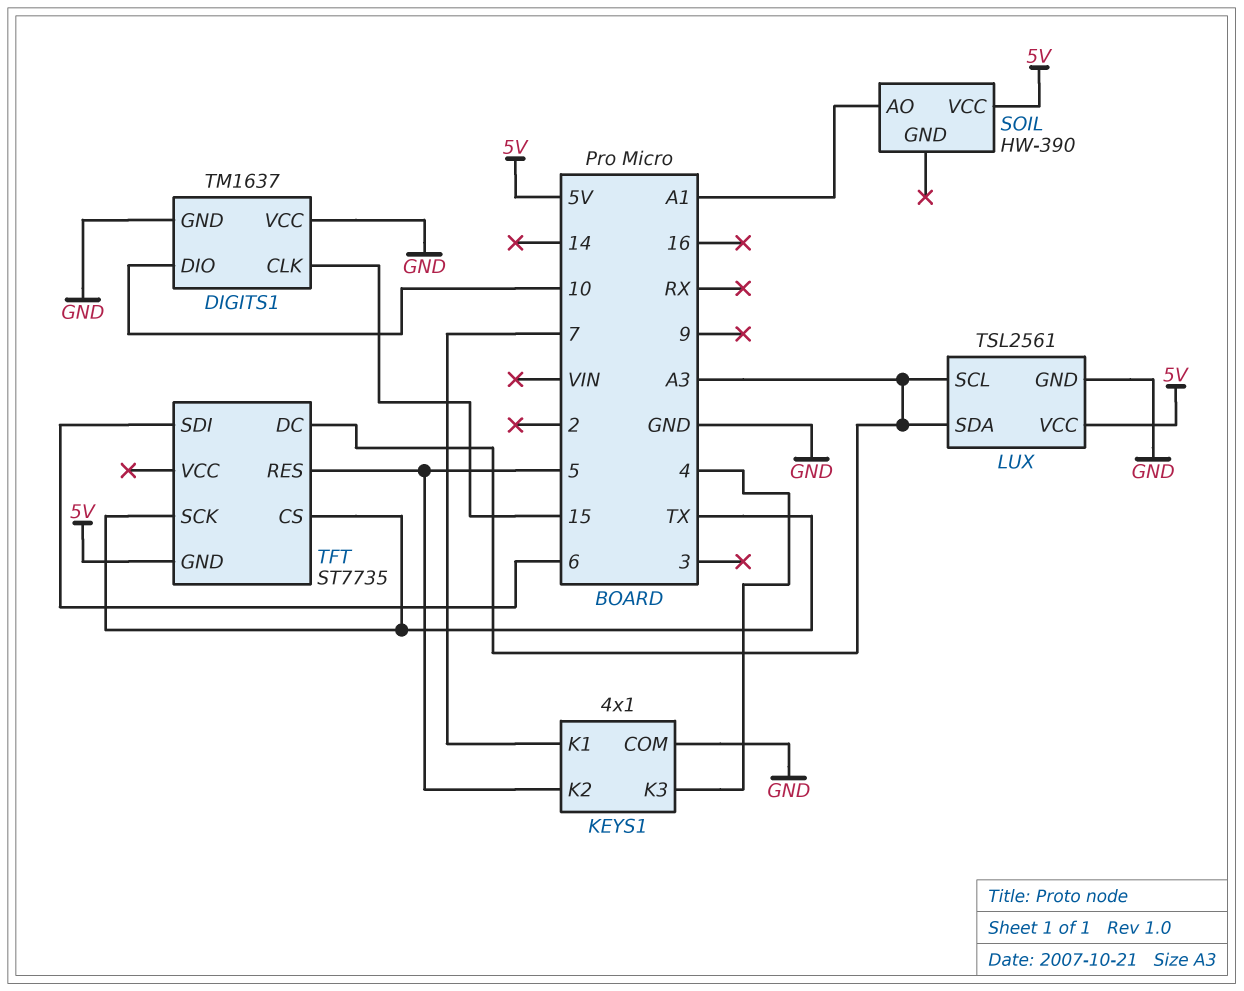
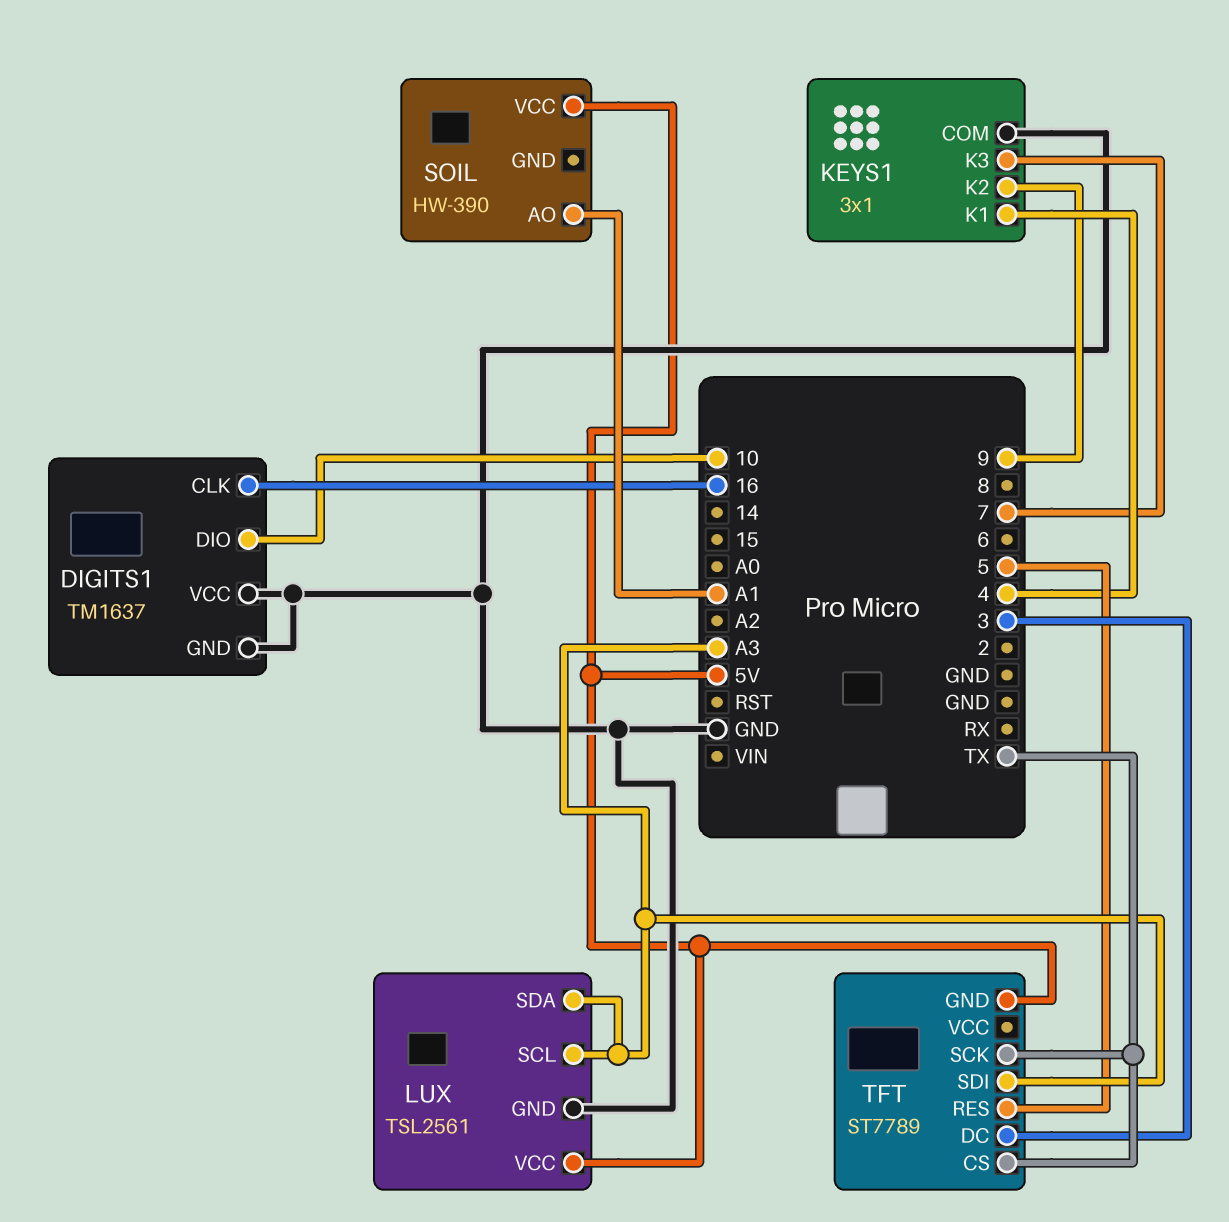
DIGITS1 pin CLK: 15 -> 16
KEYS1: 4x1 -> 3x1
KEYS1 pin K1: 7 -> 4
KEYS1 pin K2: 5 -> 9
KEYS1 pin K3: 4 -> 7
TFT: ST7735 -> ST7789
TFT pin DC: A3 -> 3
TFT pin SDI: 6 -> A3

